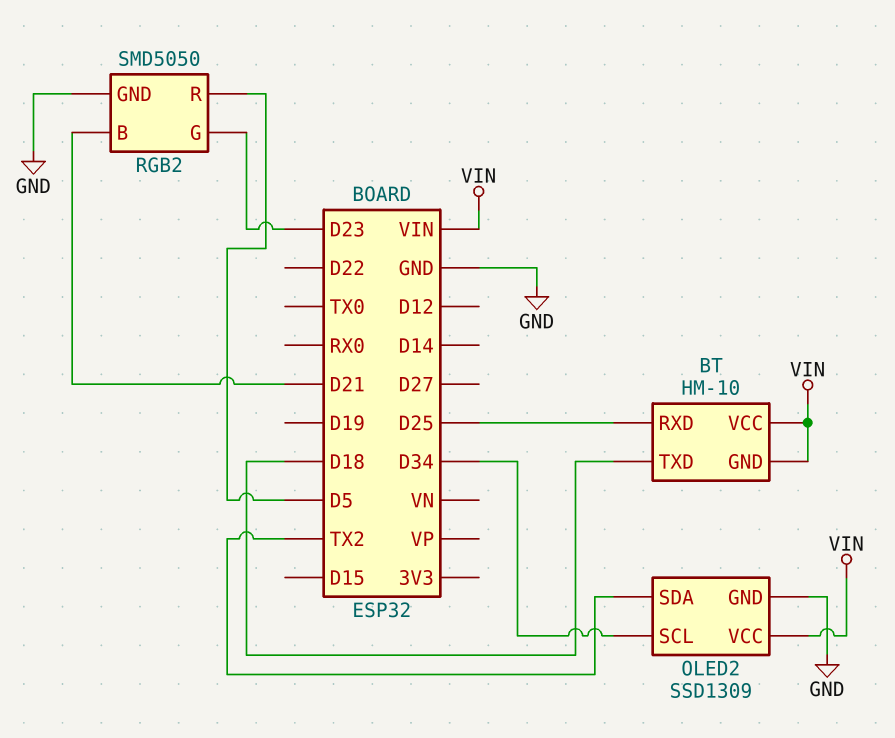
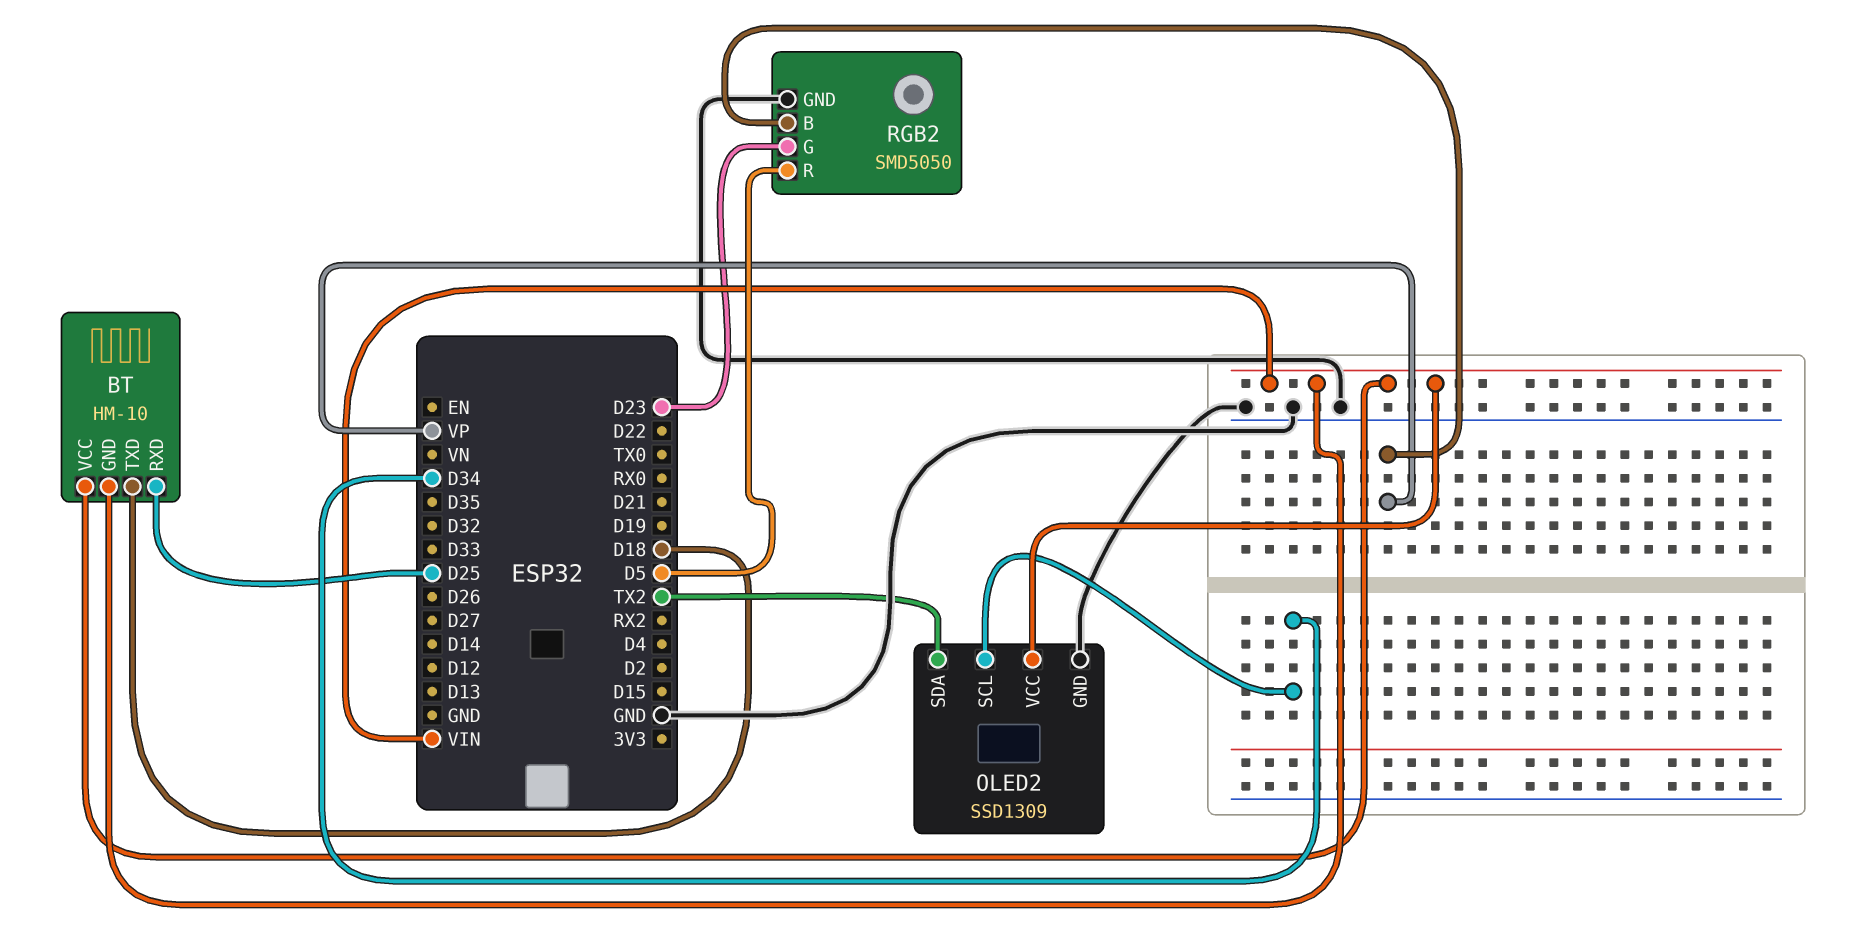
RGB2 pin B: D21 -> VP

